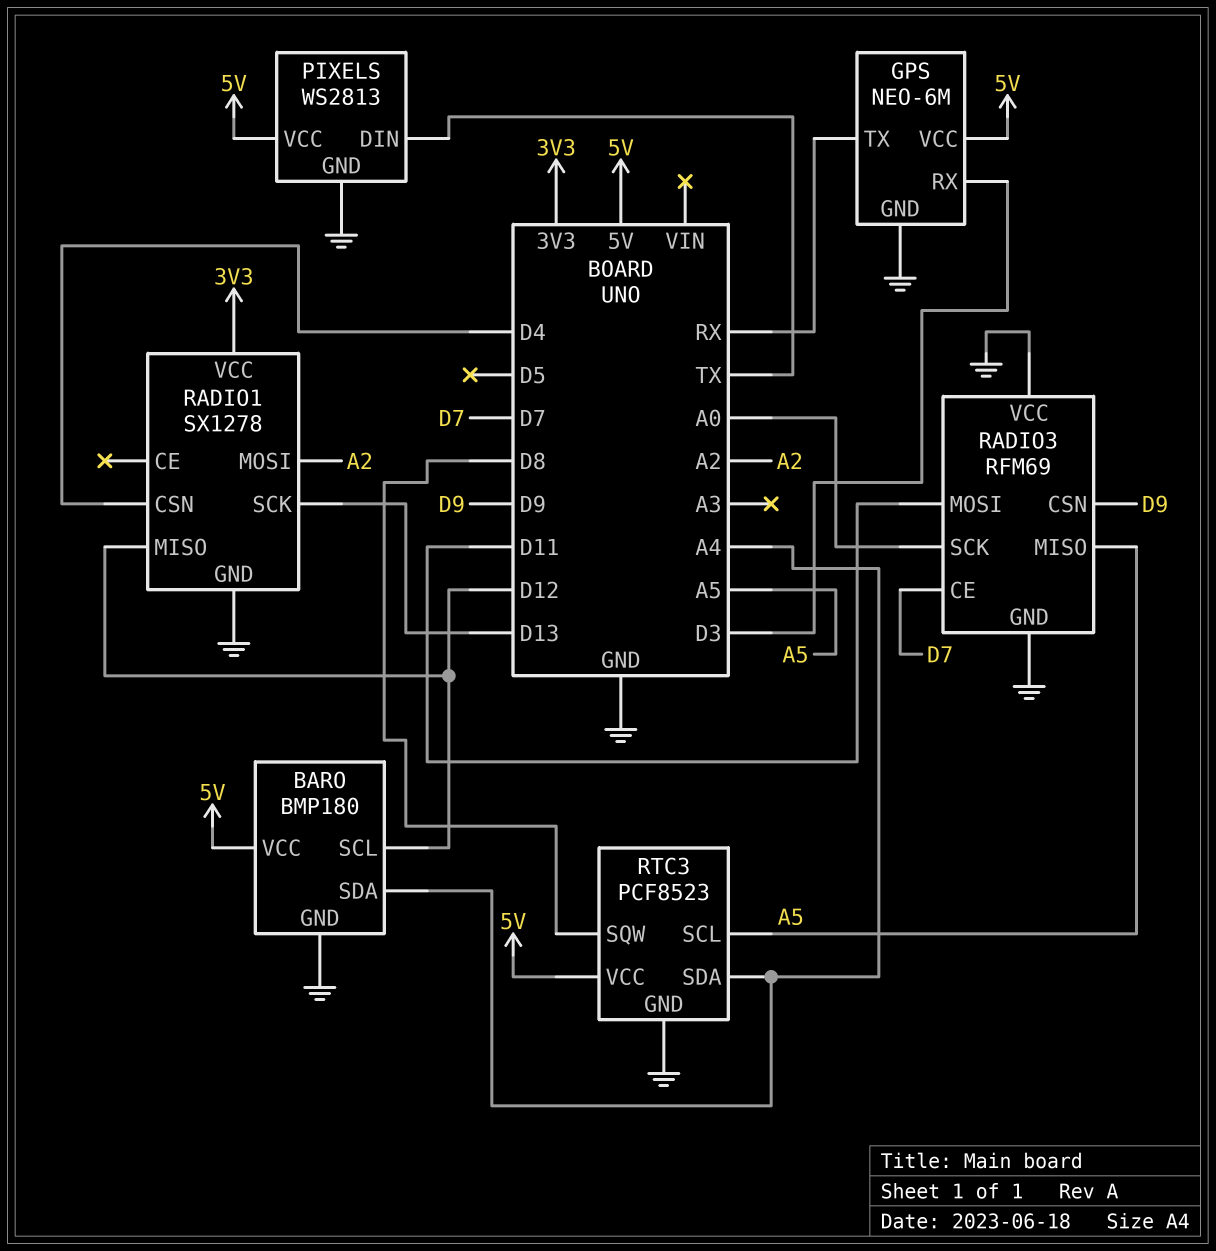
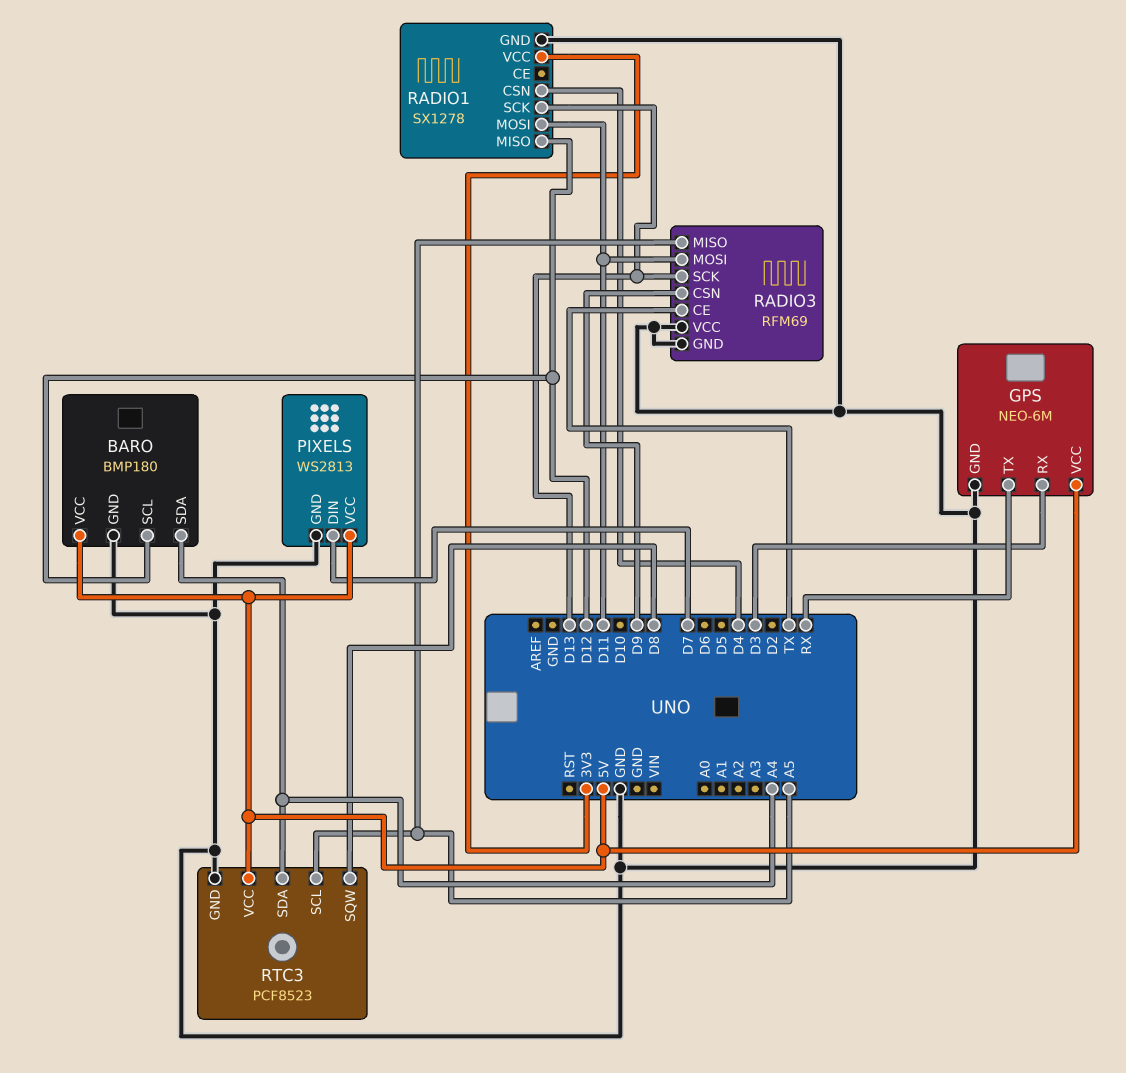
PIXELS pin DIN: TX -> D7
RADIO1 pin MOSI: A2 -> D11
RADIO3 pin CE: D7 -> TX
RADIO3 pin SCK: A0 -> D13

